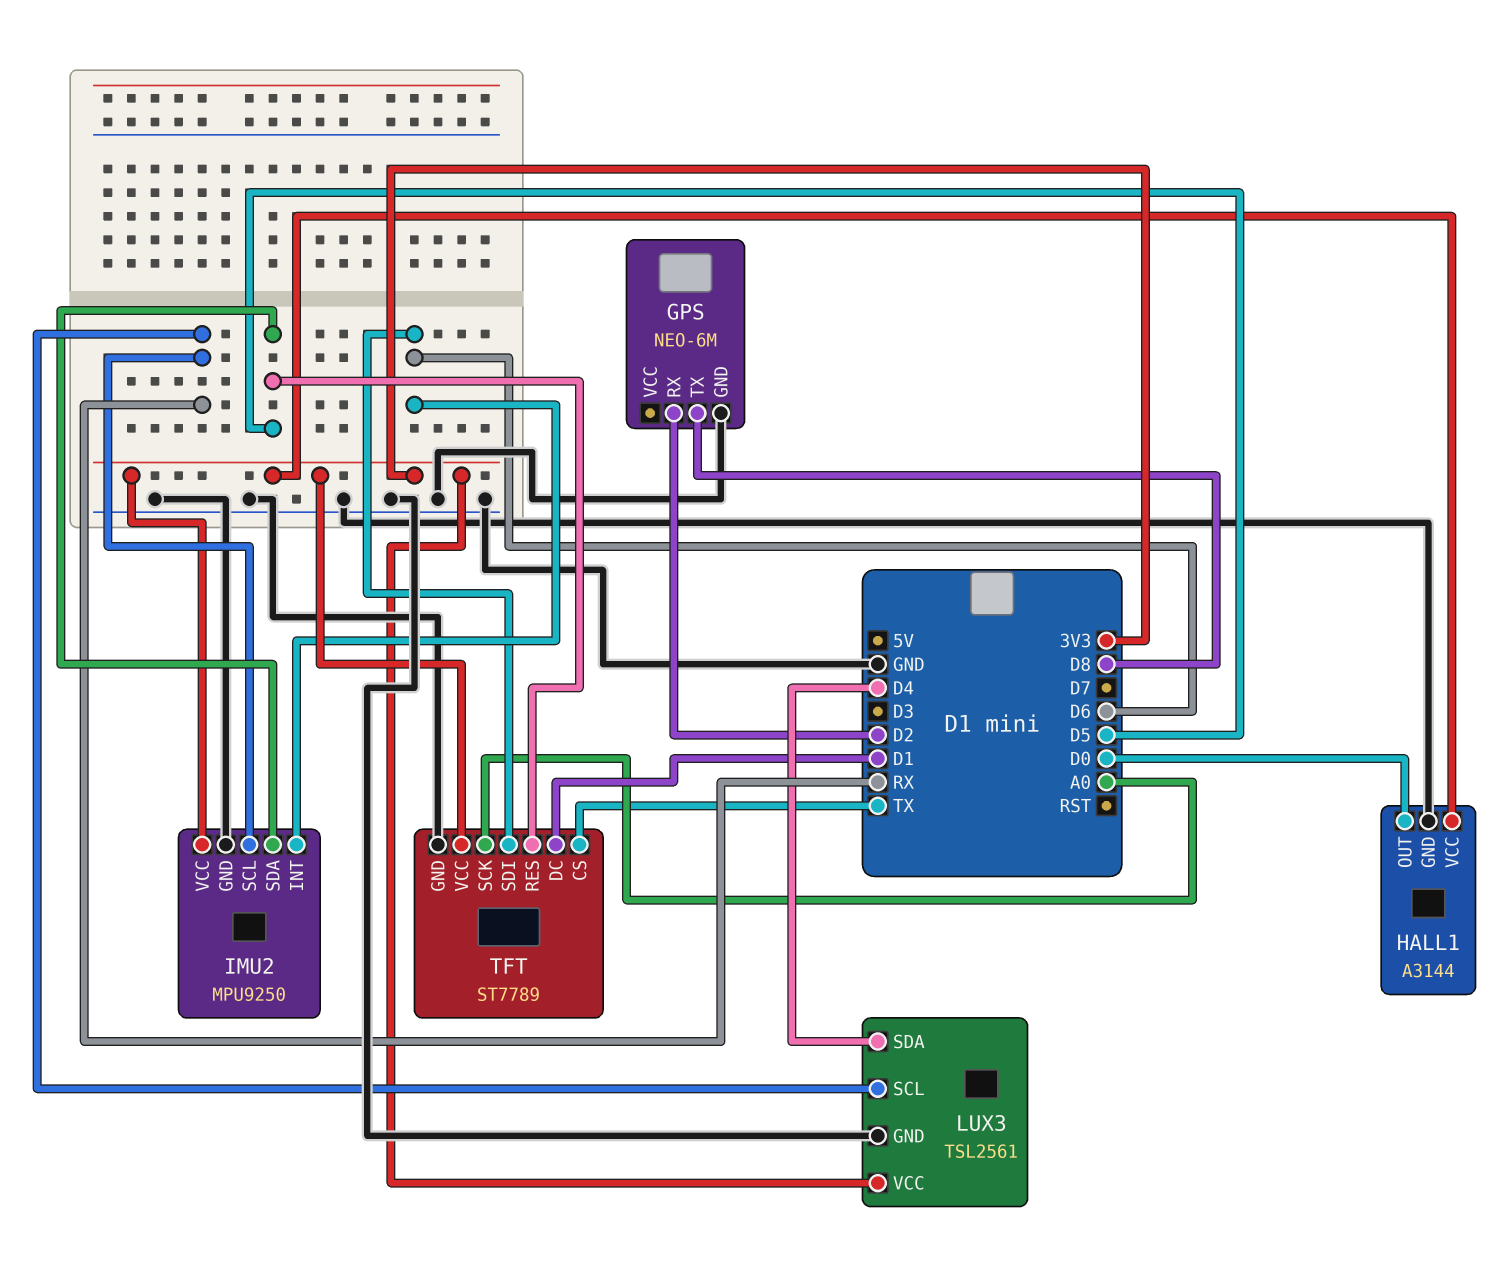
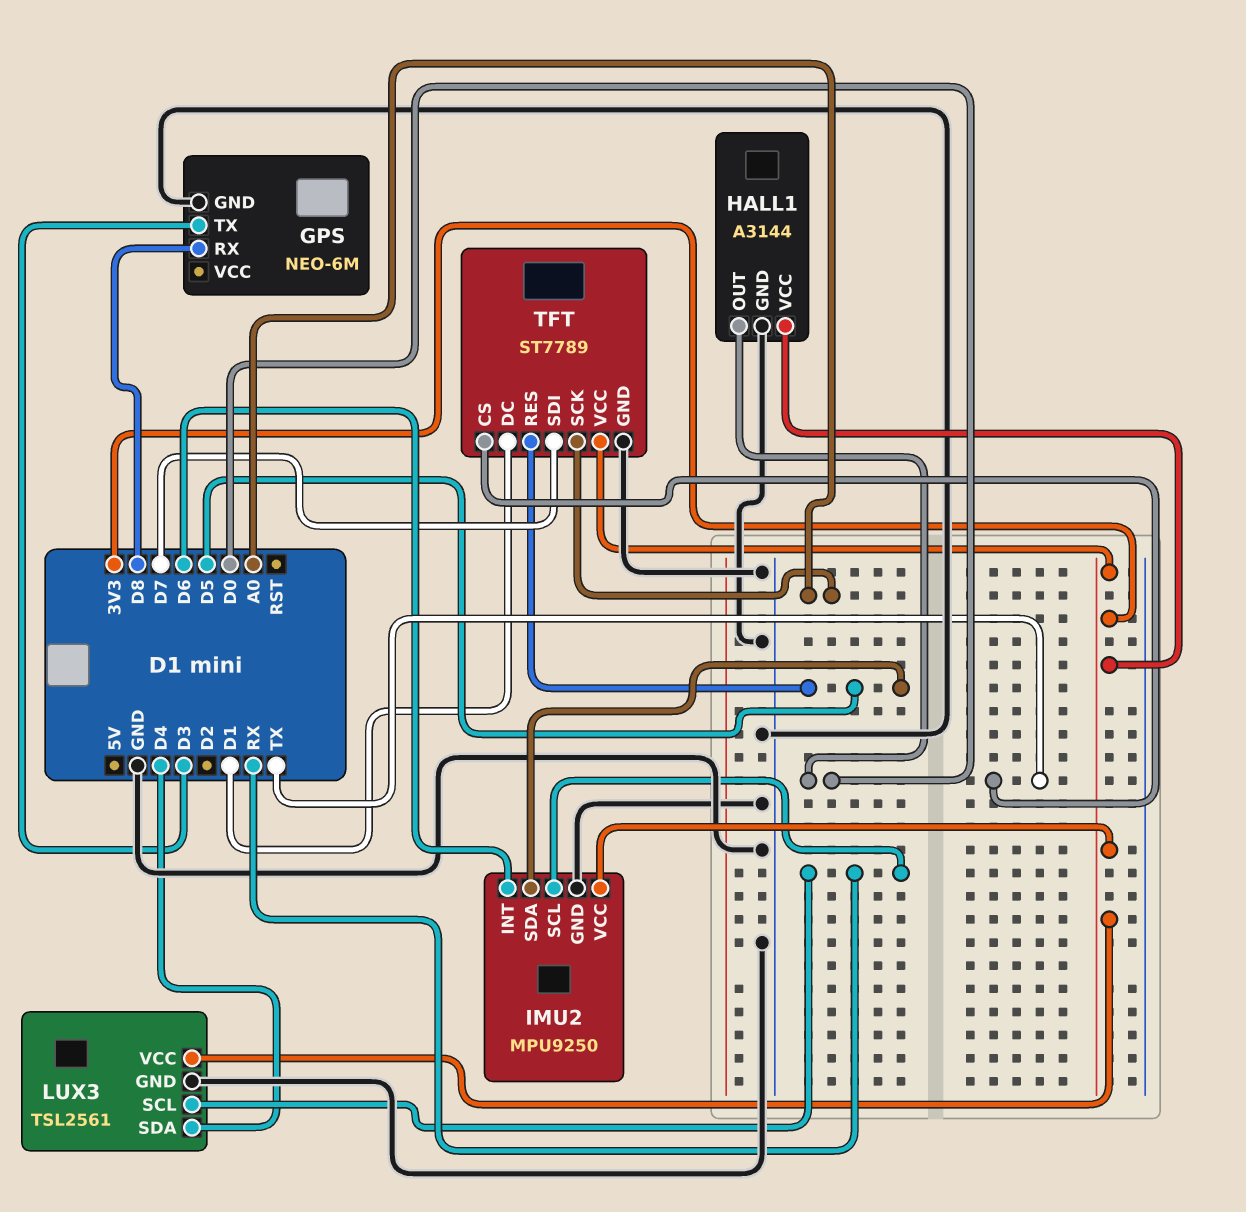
GPS pin RX: D2 -> D8
GPS pin TX: D8 -> D3
TFT pin SDI: D6 -> D7

